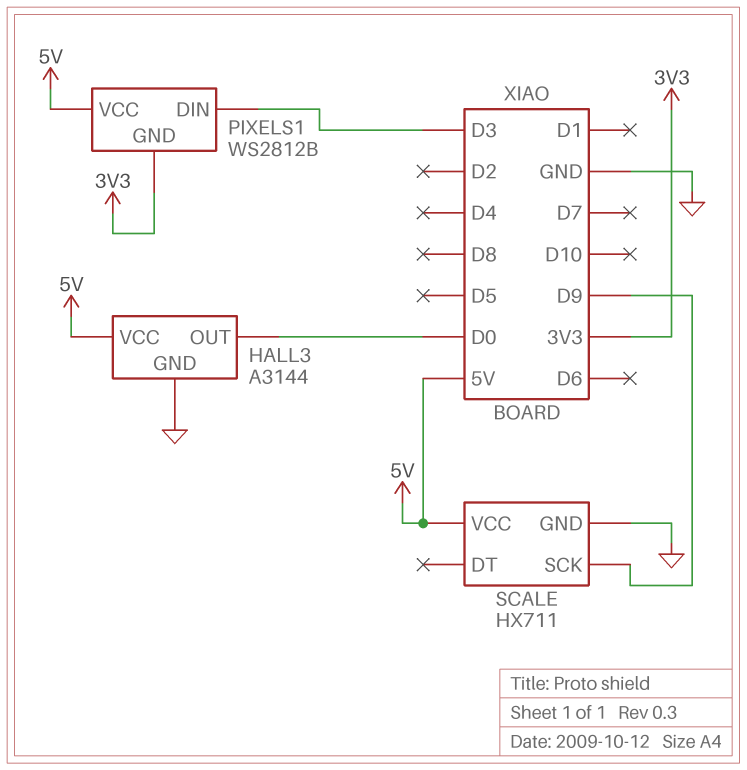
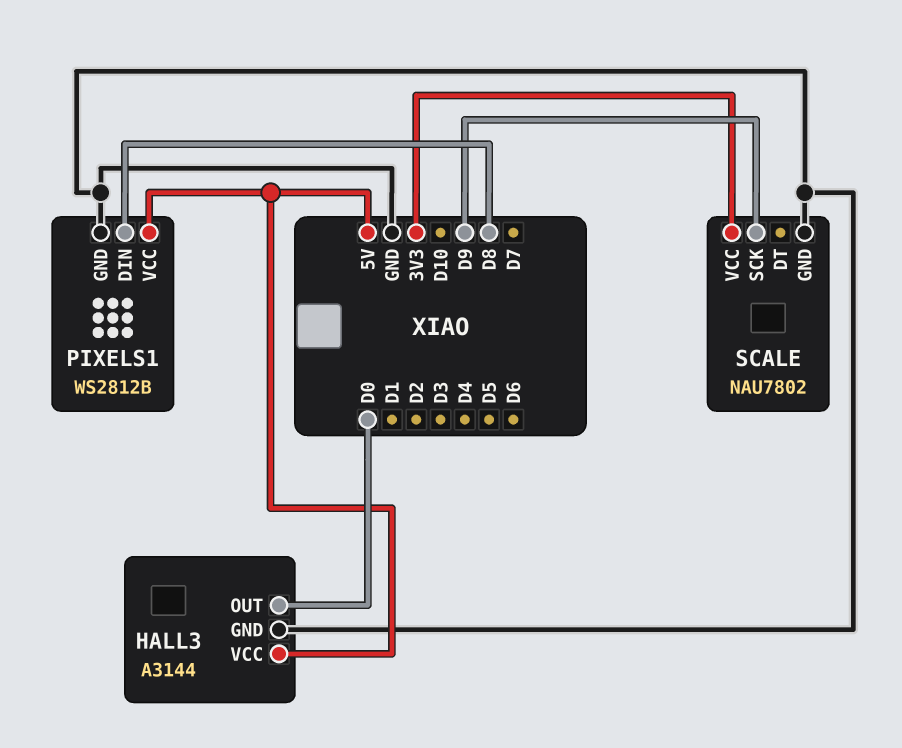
PIXELS1 pin DIN: D3 -> D8
PIXELS1 pin GND: 3V3 -> GND
SCALE: HX711 -> NAU7802
SCALE pin VCC: 5V -> 3V3

